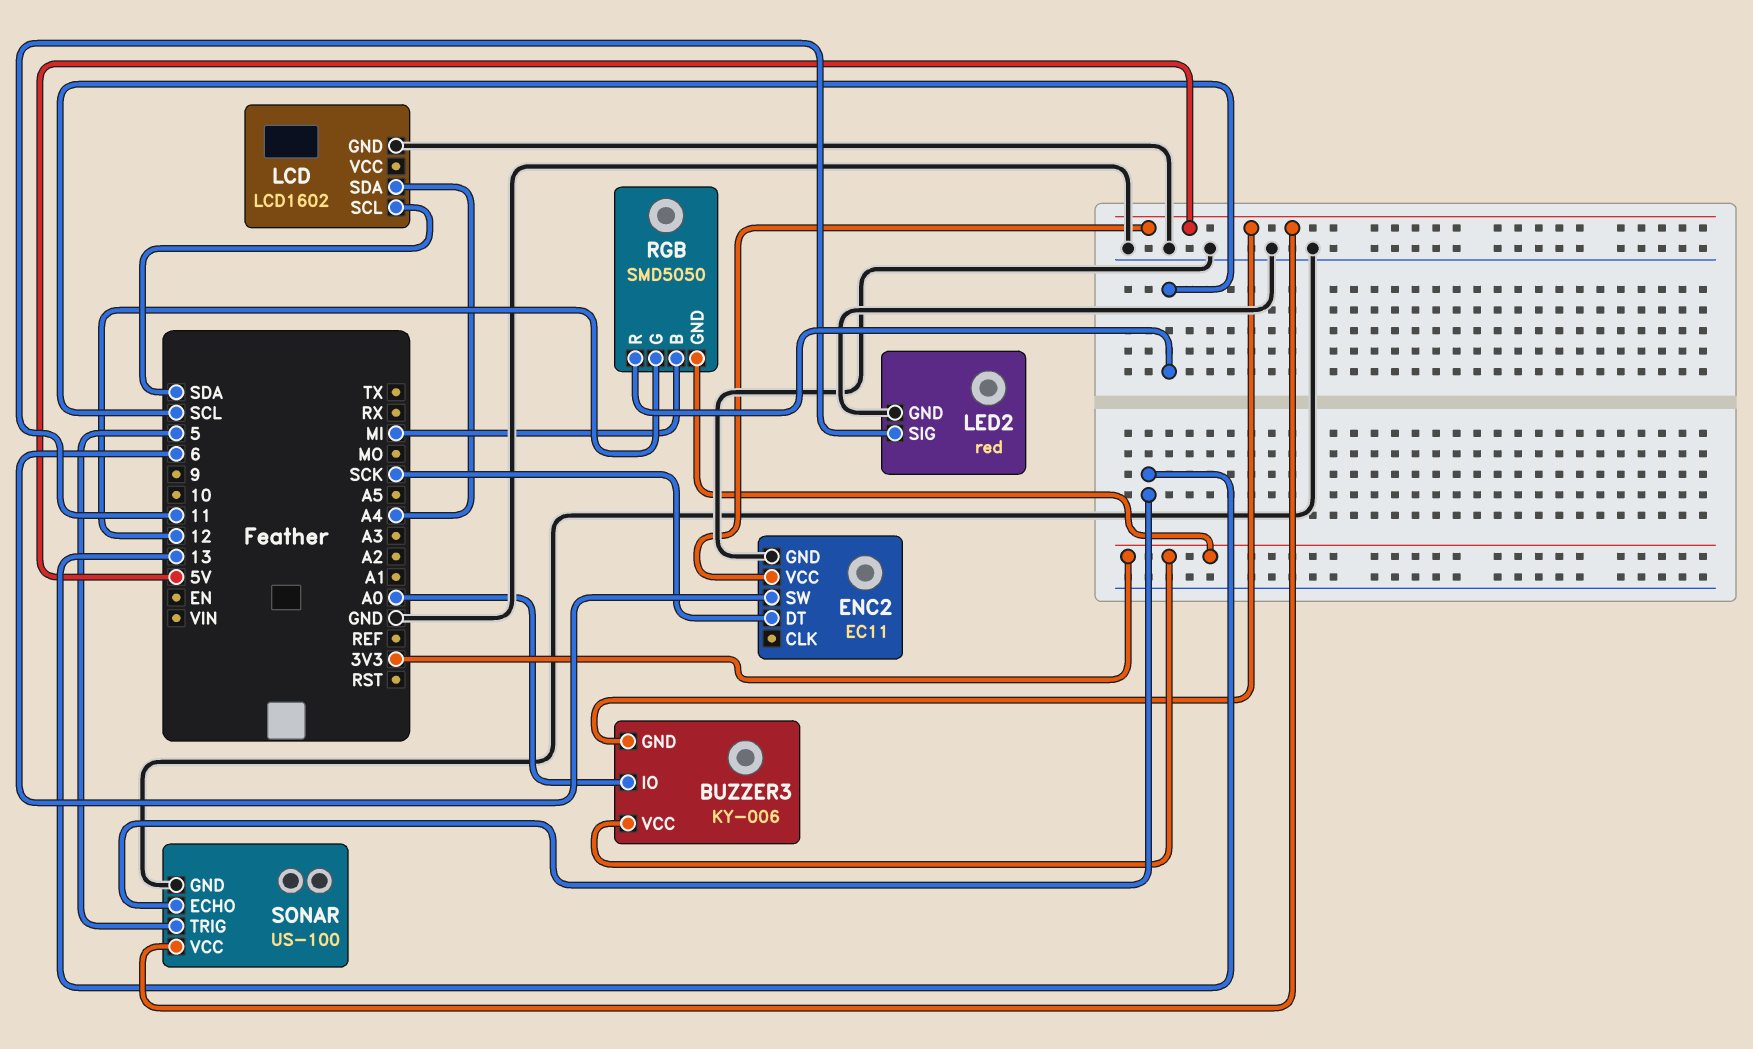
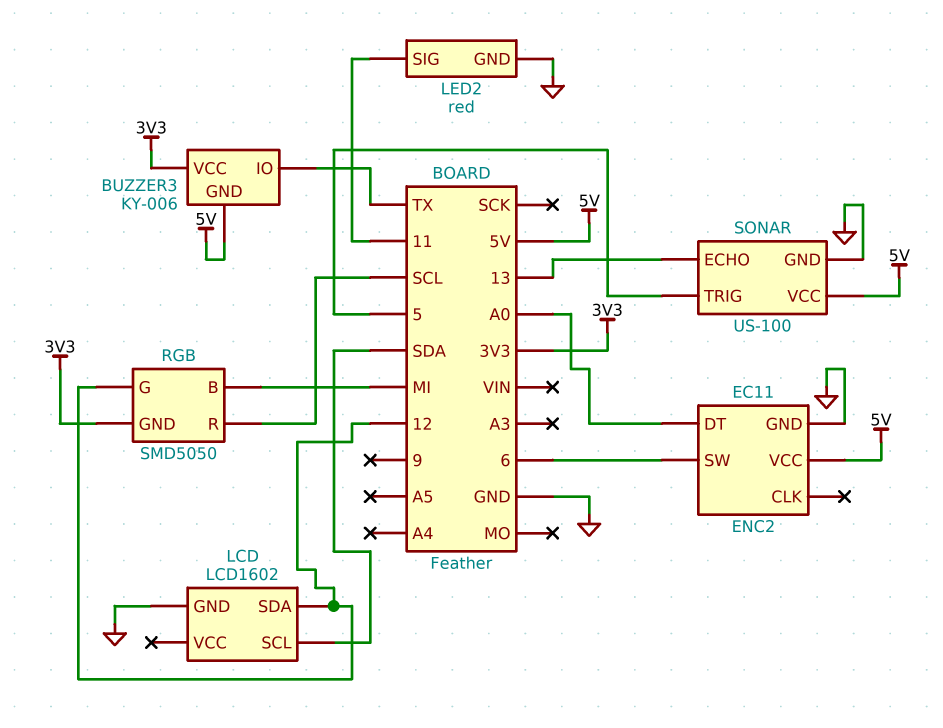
BUZZER3 pin IO: A0 -> TX
ENC2 pin DT: SCK -> A0
LCD pin SDA: A4 -> 12

